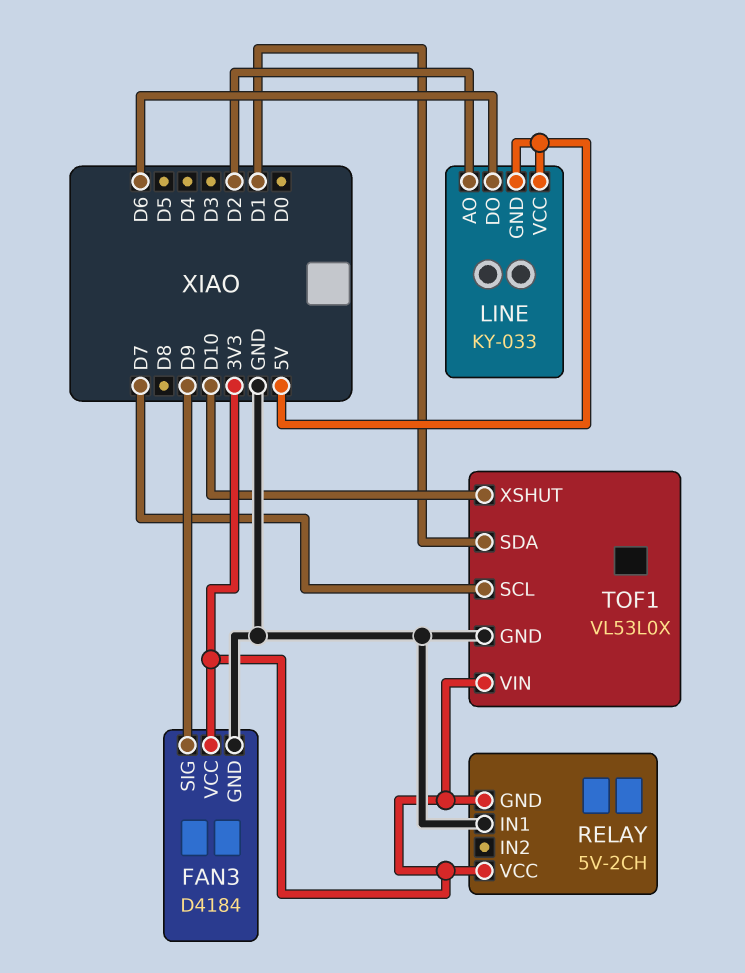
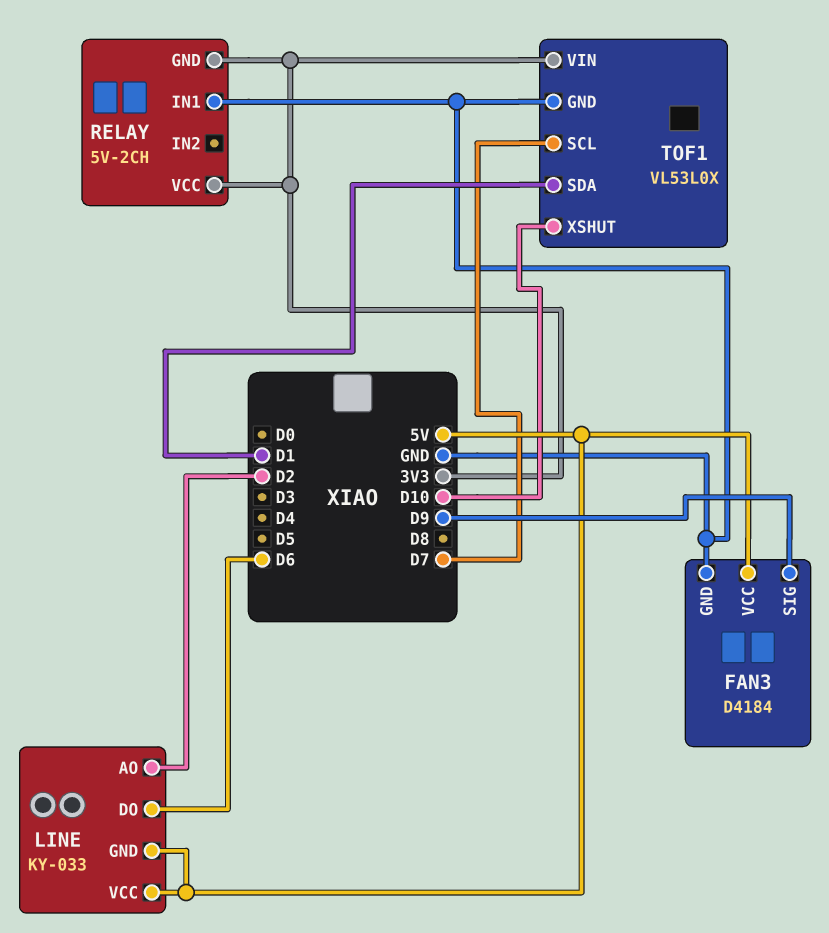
FAN3 pin VCC: 3V3 -> 5V

